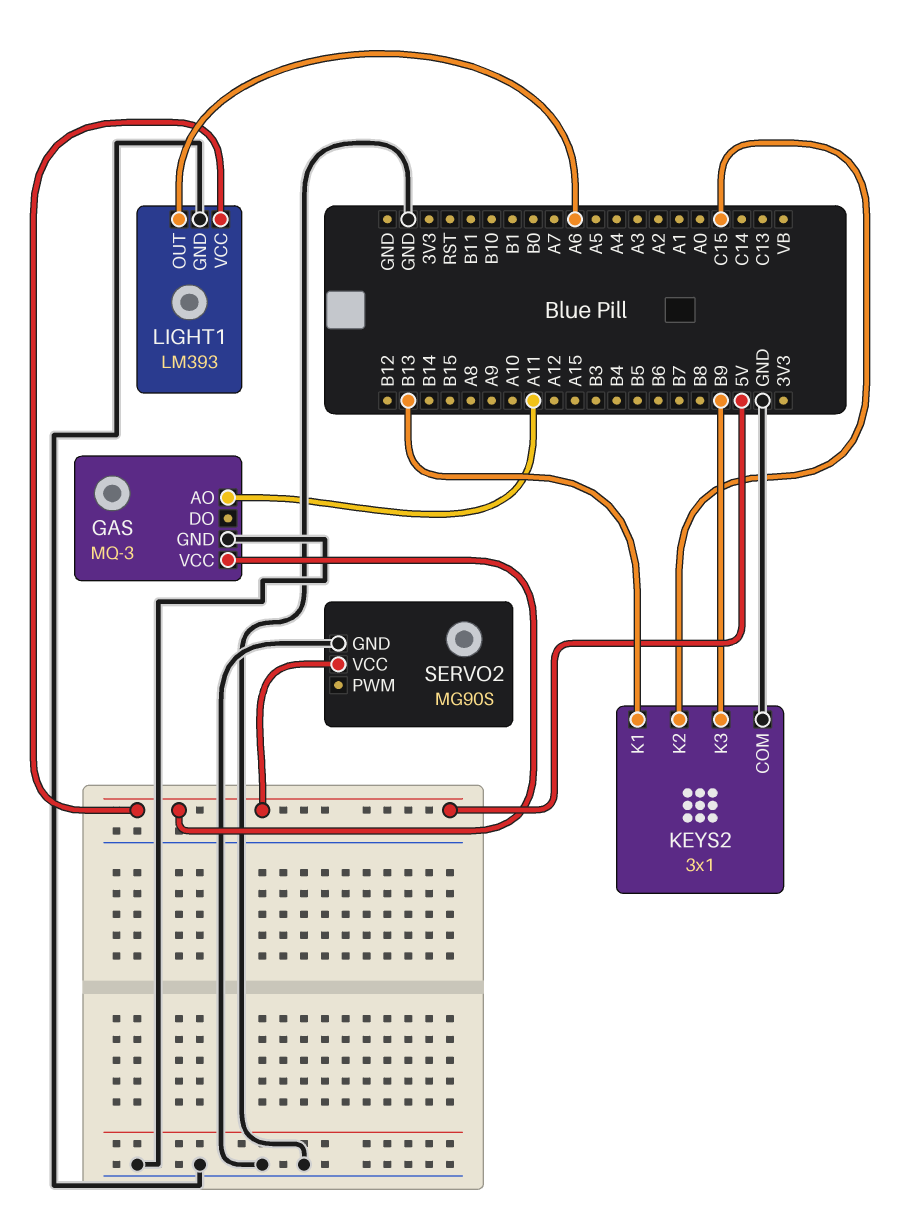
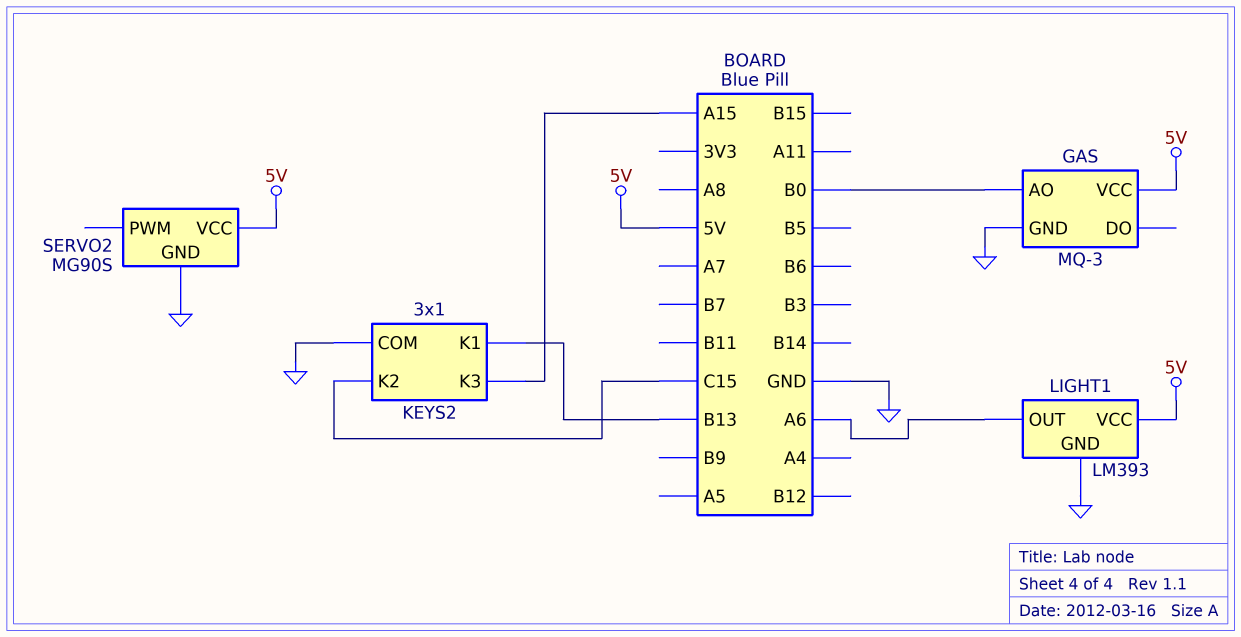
GAS pin AO: A11 -> B0
KEYS2 pin K3: B9 -> A15

